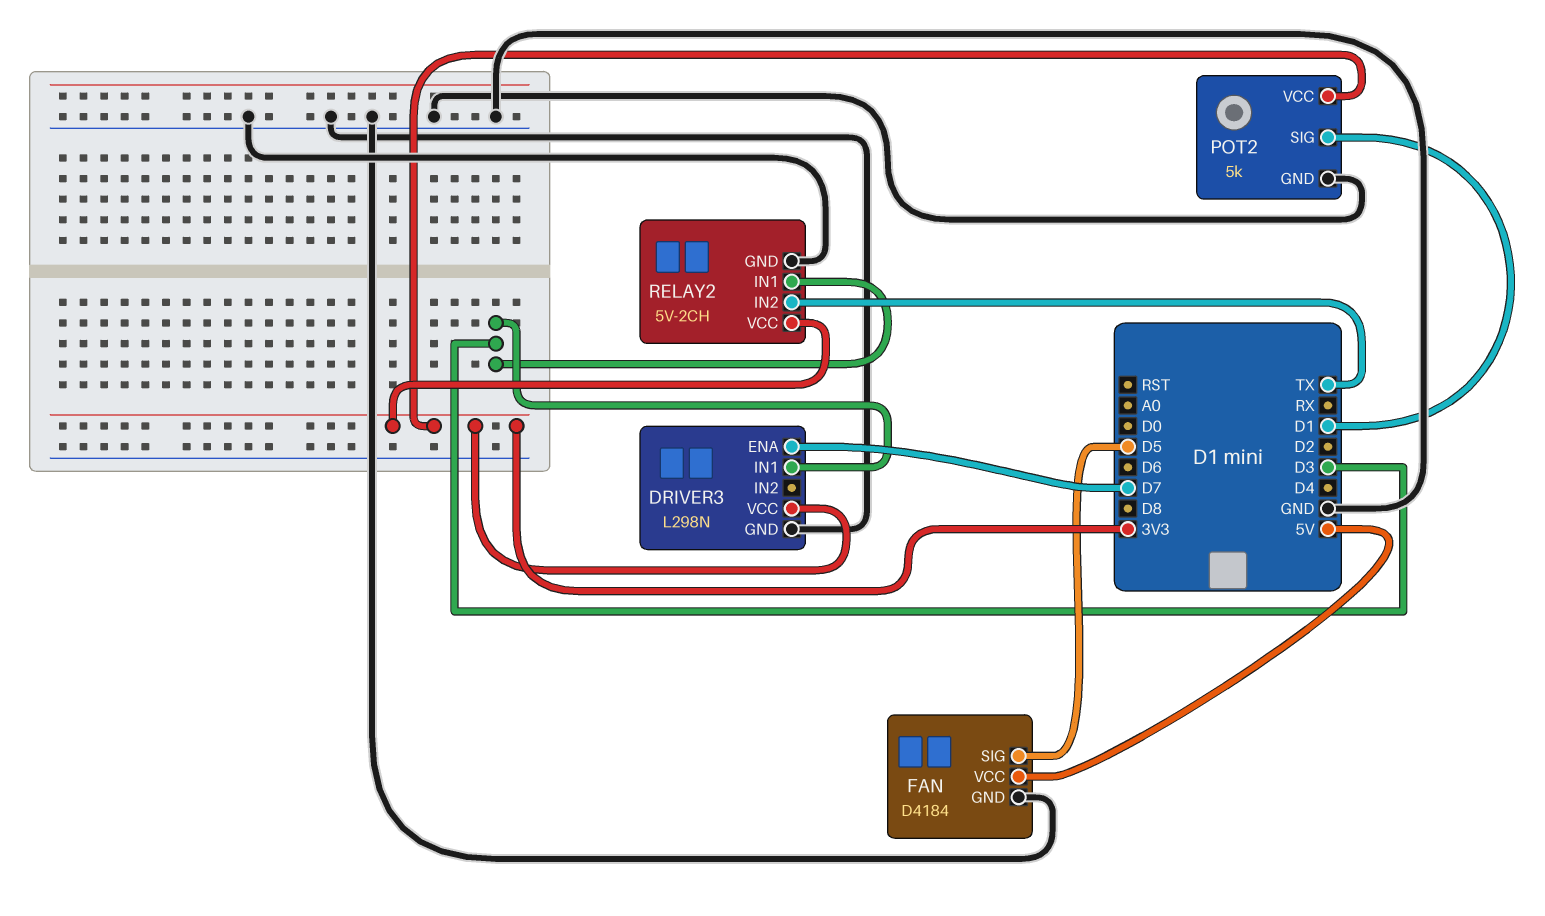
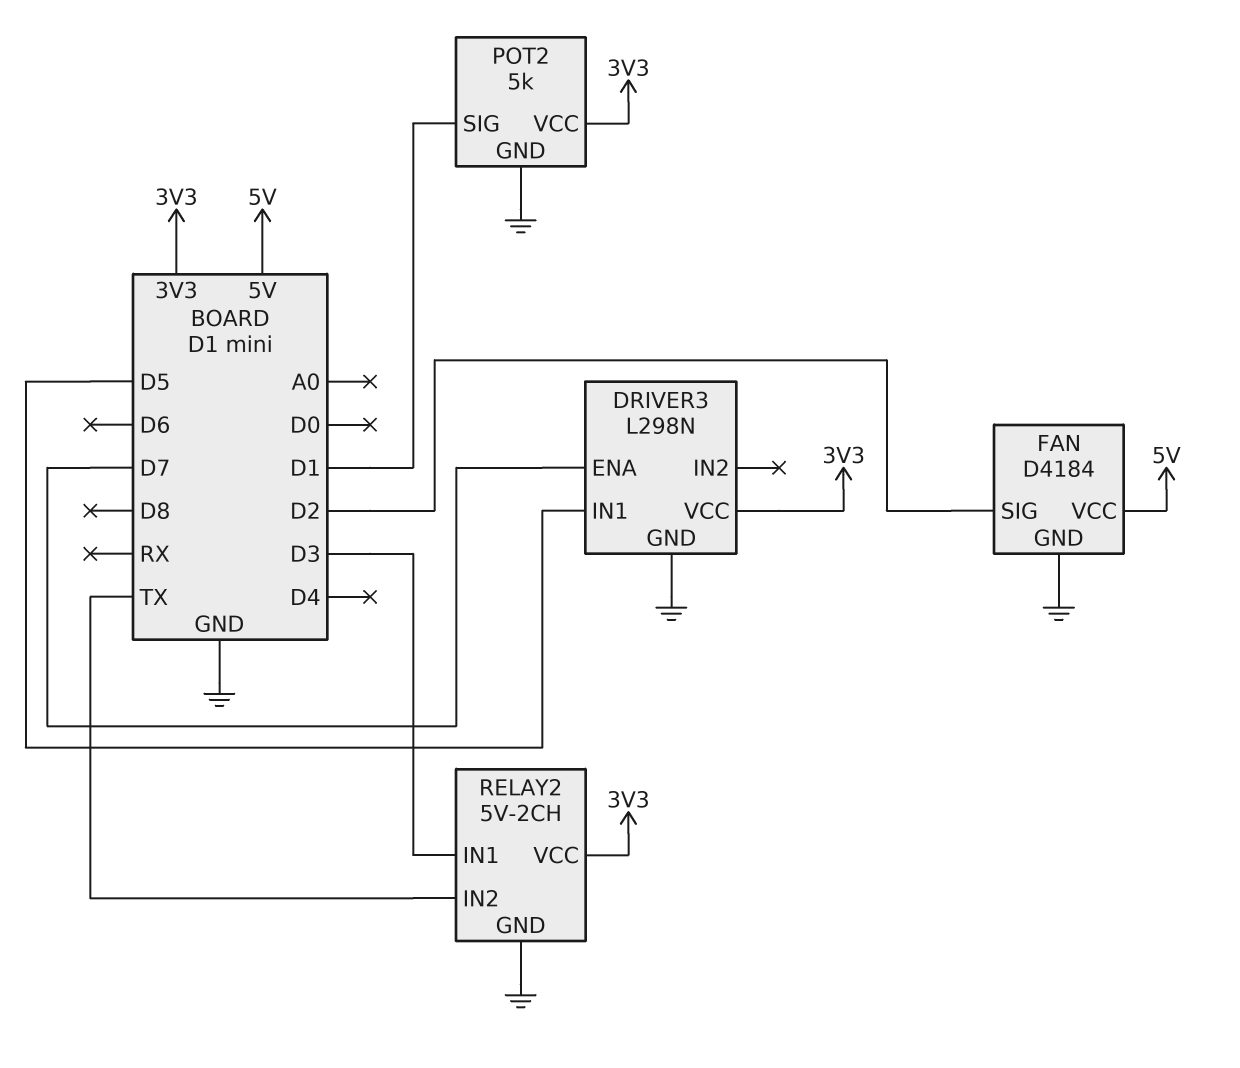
DRIVER3 pin IN1: D3 -> D5
FAN pin SIG: D5 -> D2

